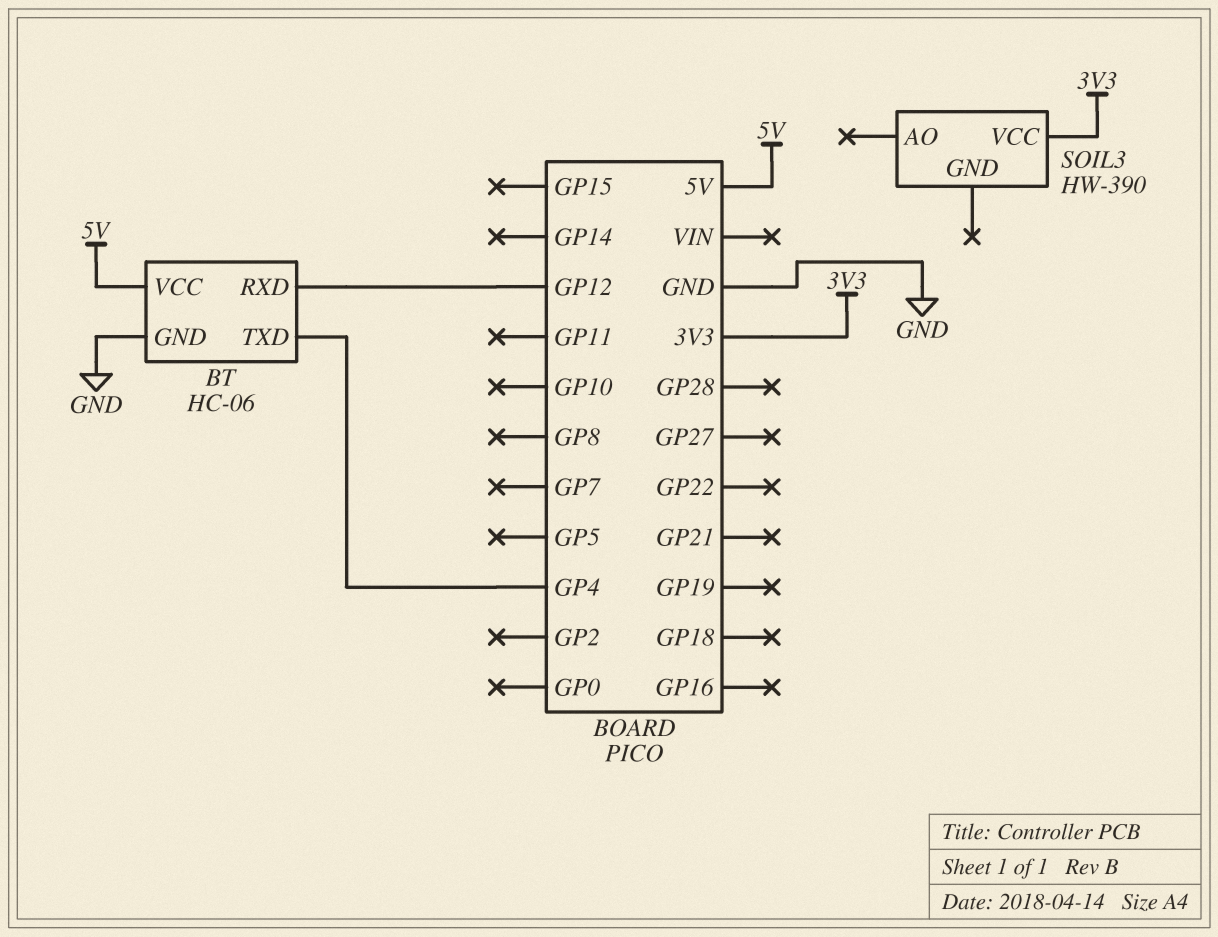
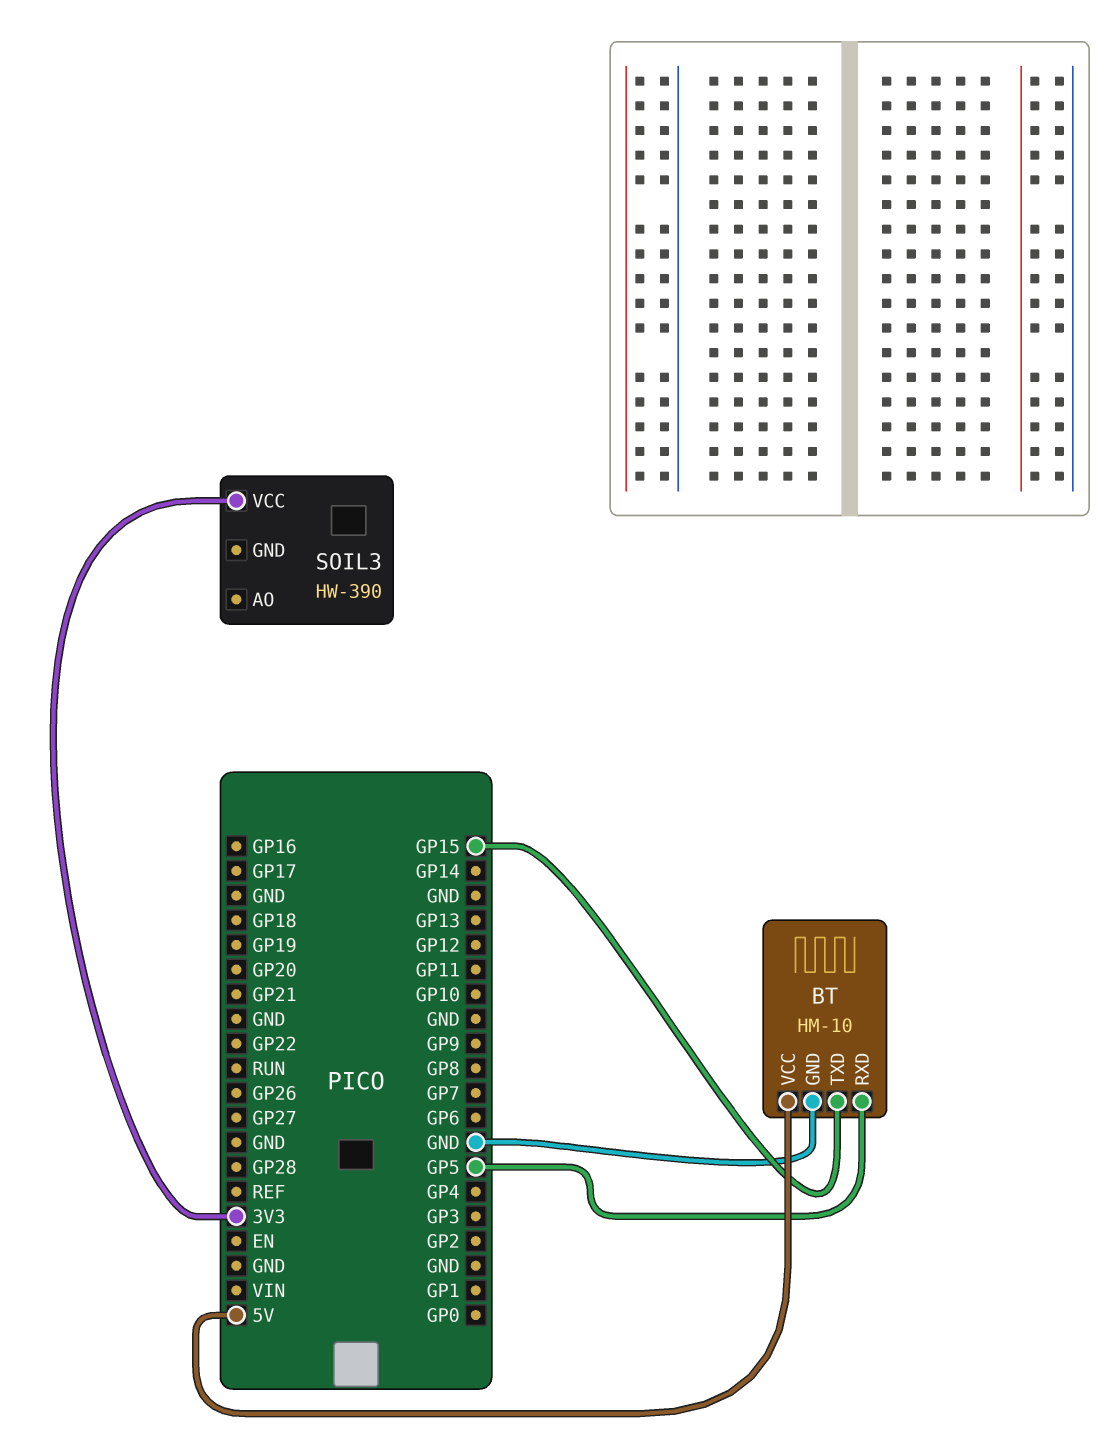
BT: HC-06 -> HM-10
BT pin RXD: GP12 -> GP5
BT pin TXD: GP4 -> GP15

